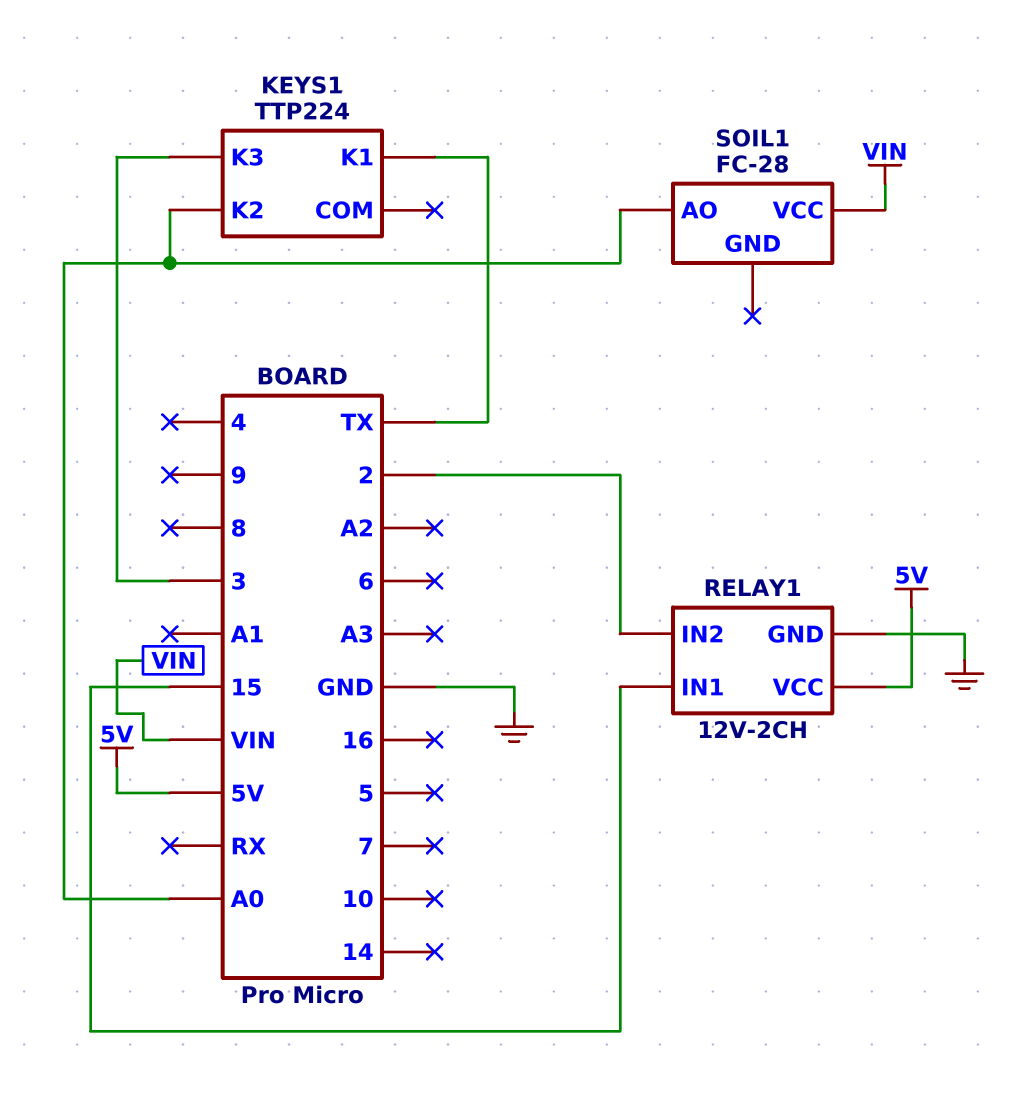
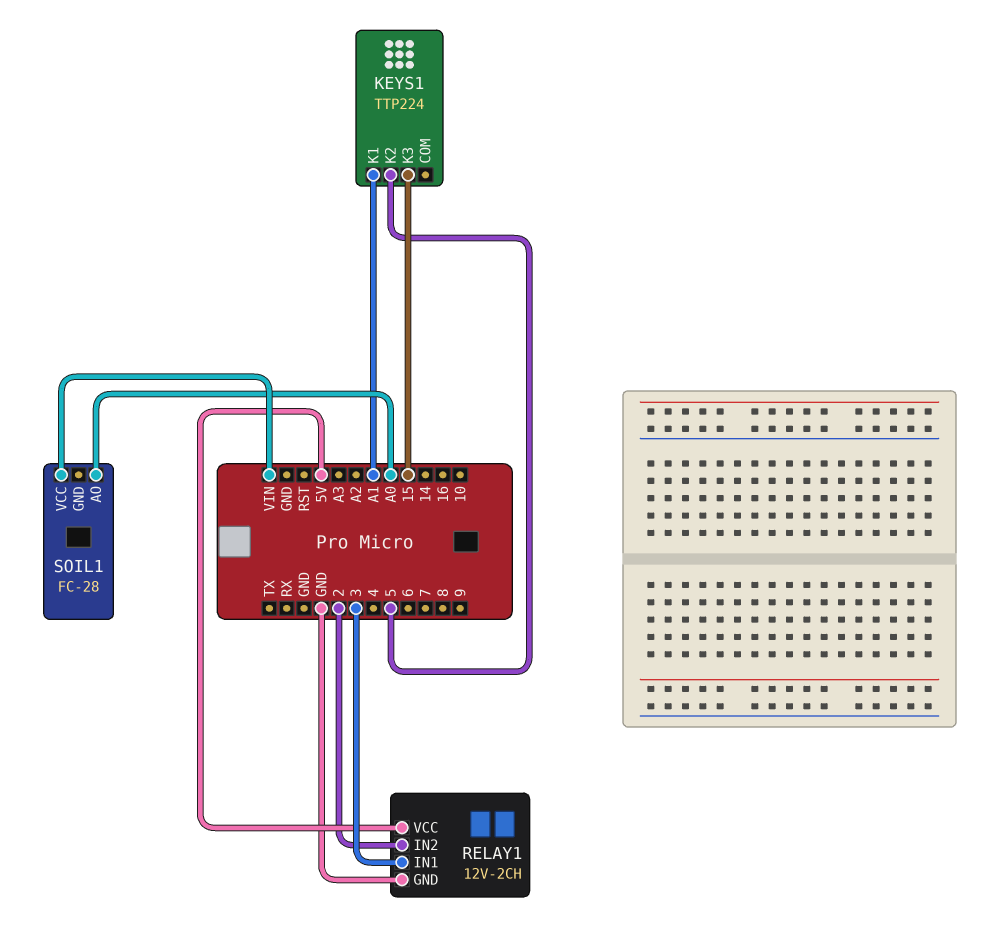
KEYS1 pin K1: TX -> A1
KEYS1 pin K2: A0 -> 5
KEYS1 pin K3: 3 -> 15
RELAY1 pin IN1: 15 -> 3

